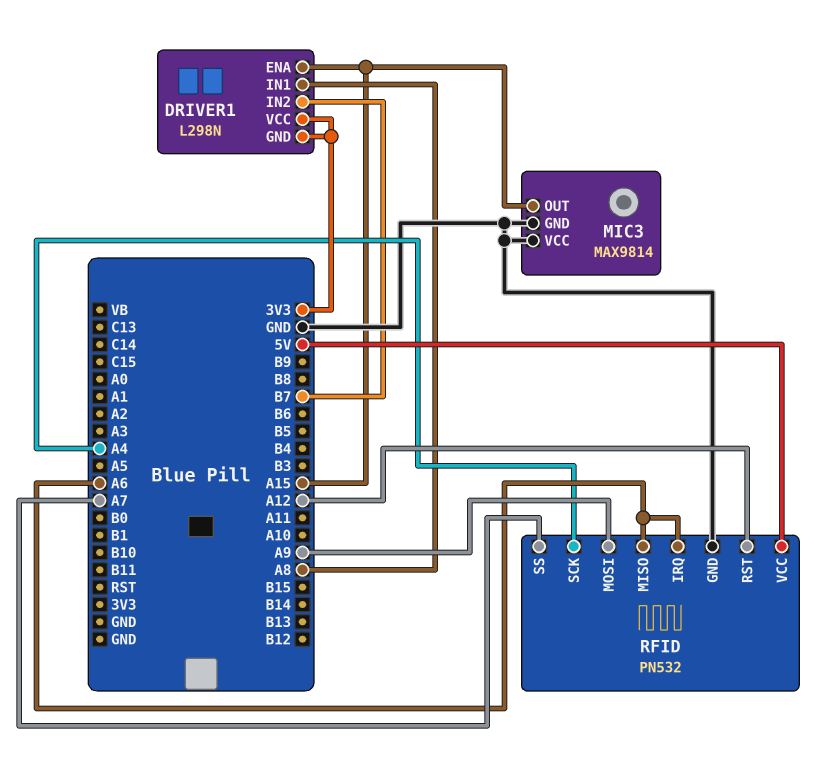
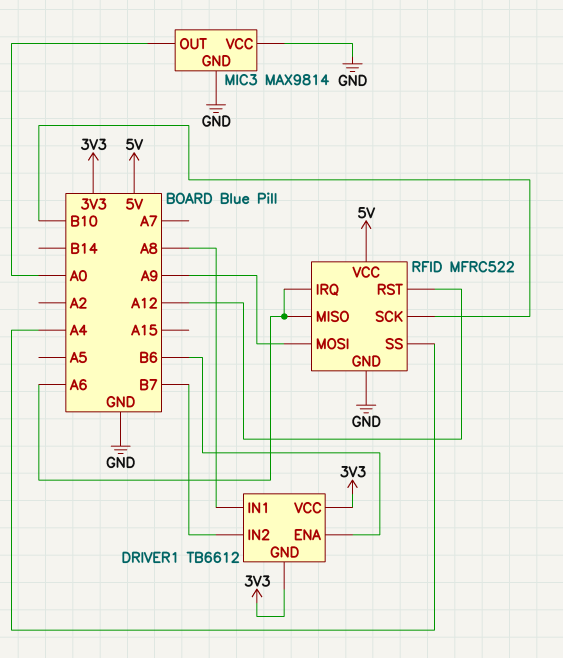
DRIVER1: L298N -> TB6612
DRIVER1 pin ENA: A15 -> B6
MIC3 pin OUT: A15 -> A0
RFID: PN532 -> MFRC522
RFID pin SCK: A4 -> B10
RFID pin SS: A7 -> A4

